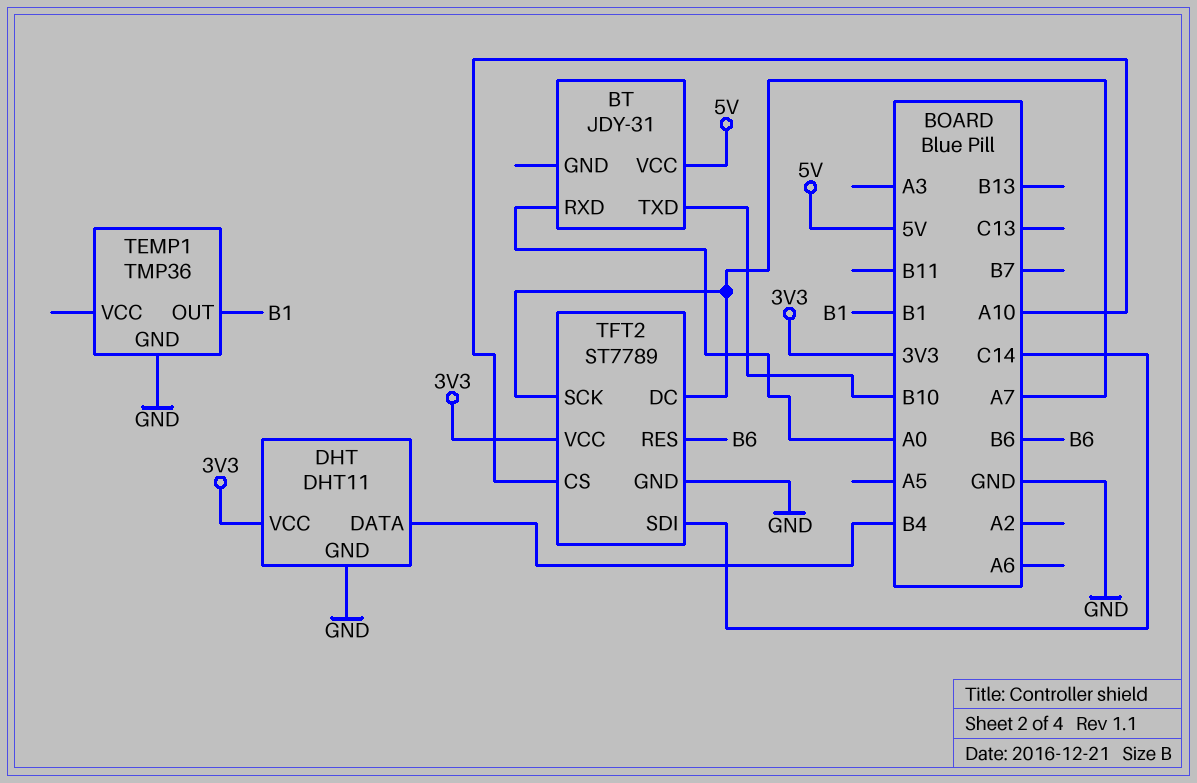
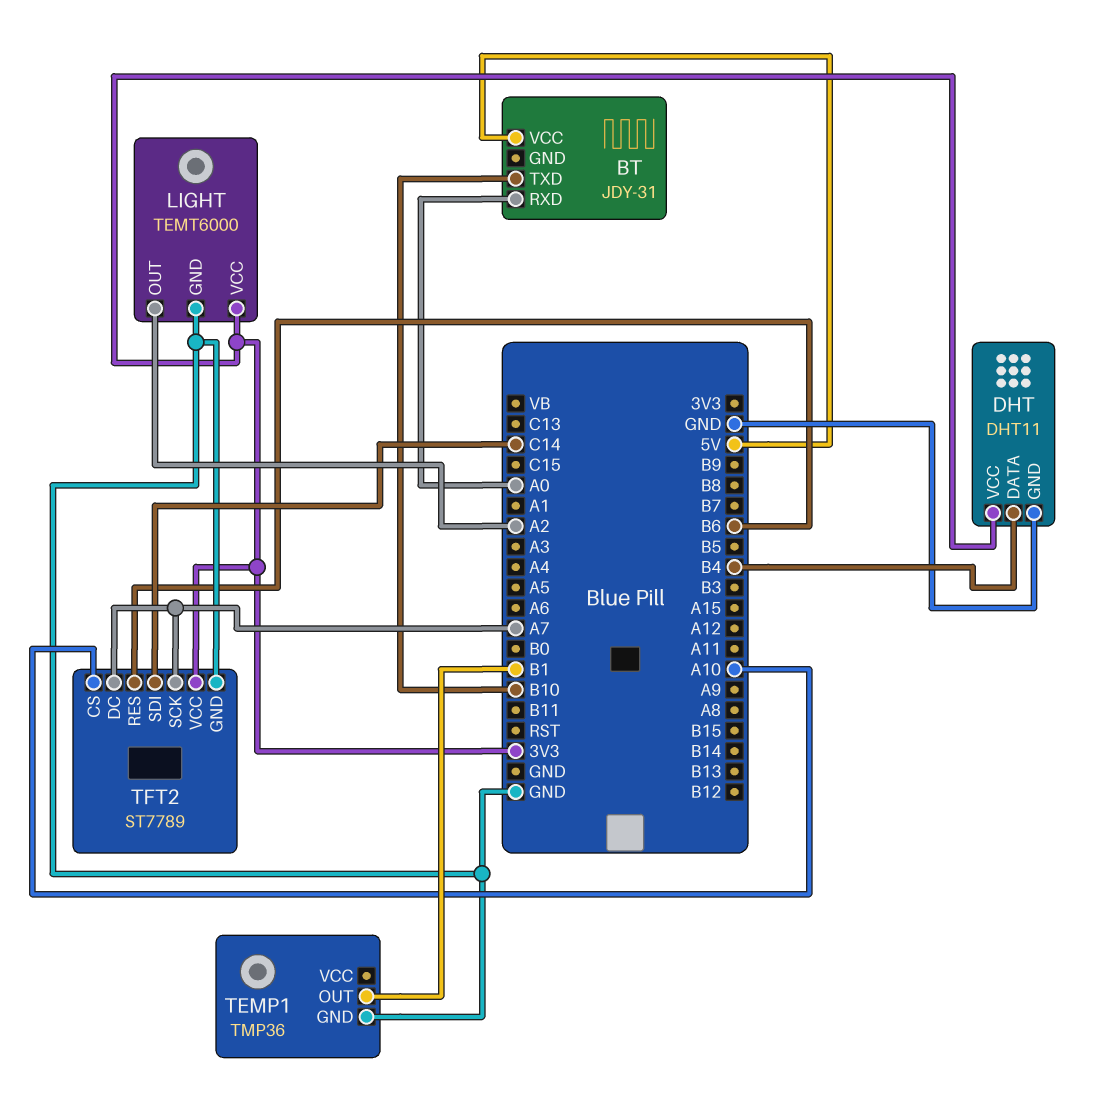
LIGHT: none -> TEMT6000
LIGHT pin GND: none -> GND
LIGHT pin OUT: none -> A2
LIGHT pin VCC: none -> 3V3

